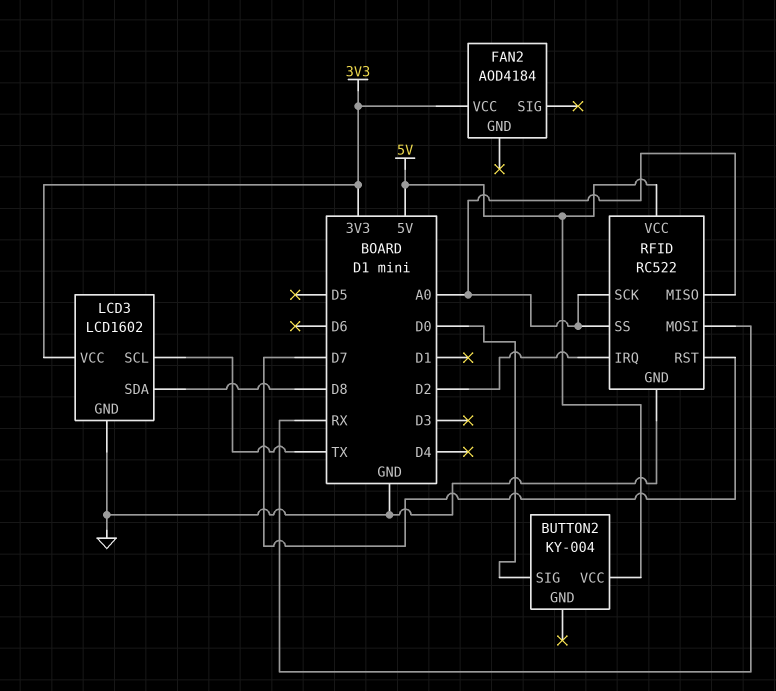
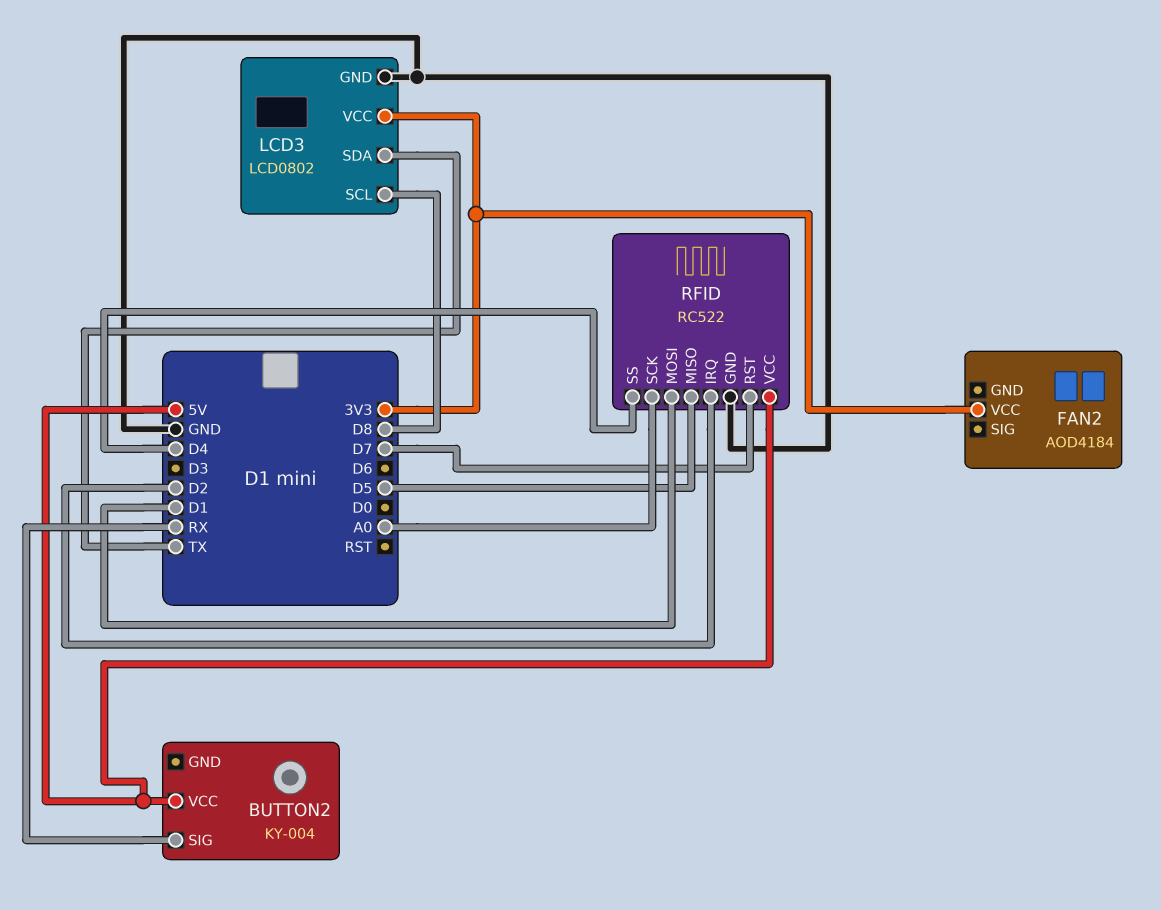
BUTTON2 pin SIG: D0 -> RX
LCD3: LCD1602 -> LCD0802
LCD3 pin SCL: TX -> D8
LCD3 pin SDA: D8 -> TX
RFID pin MISO: A0 -> D5
RFID pin MOSI: RX -> D1
RFID pin SS: A0 -> D4

